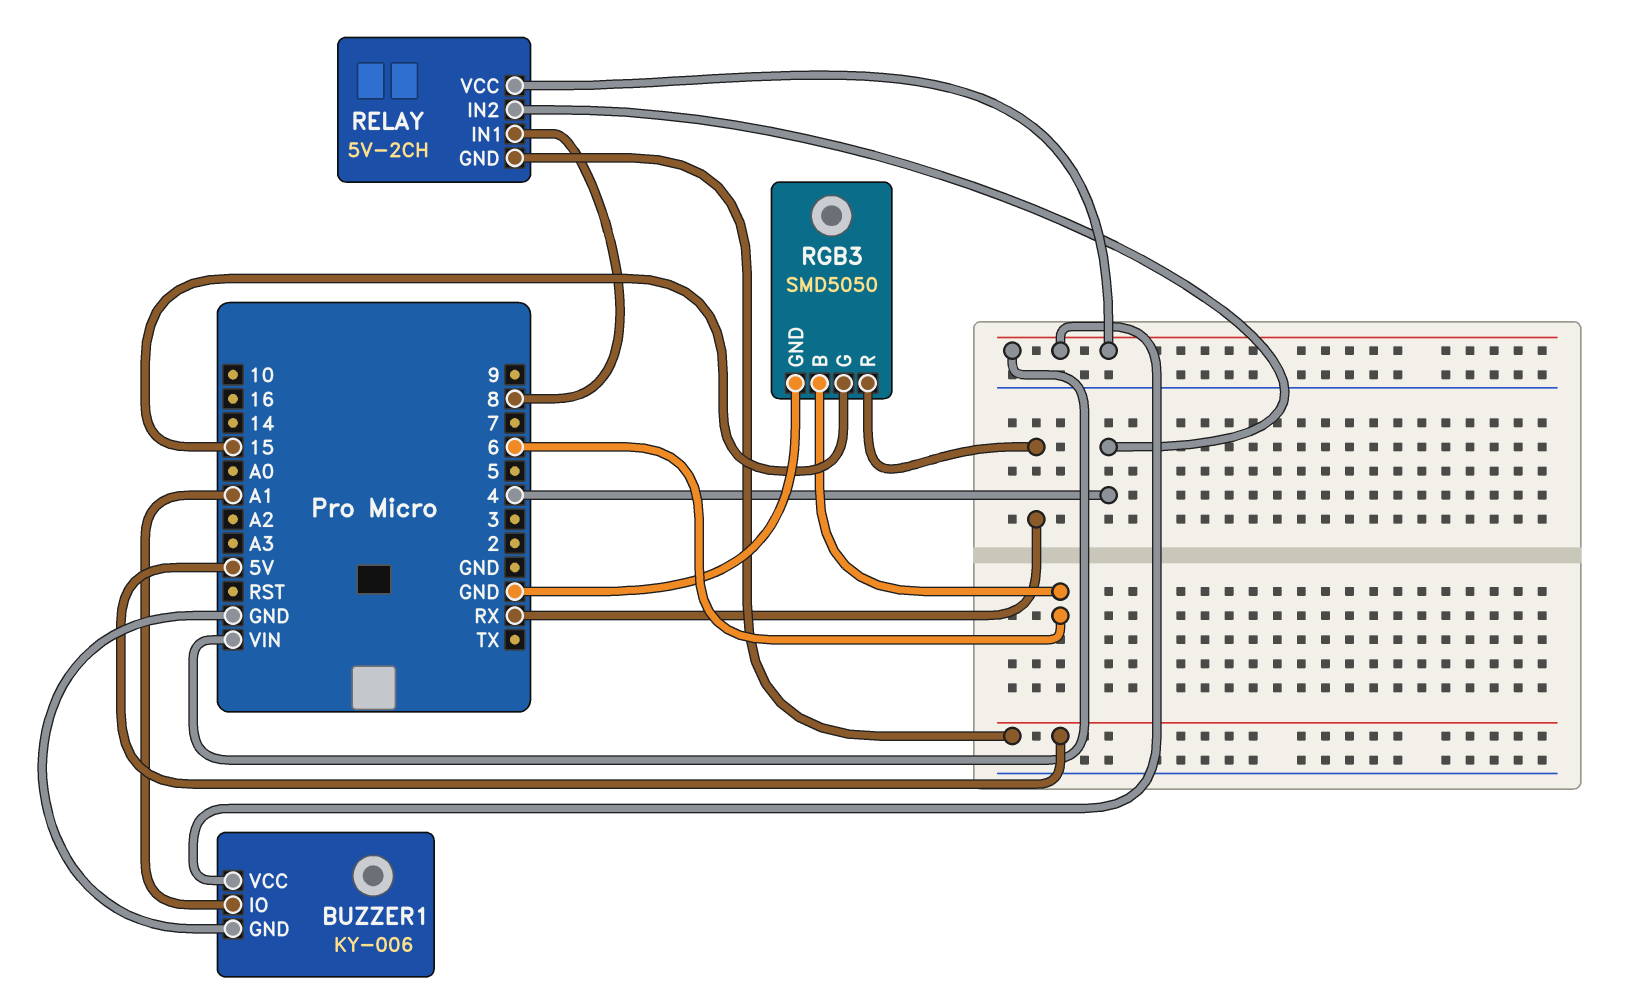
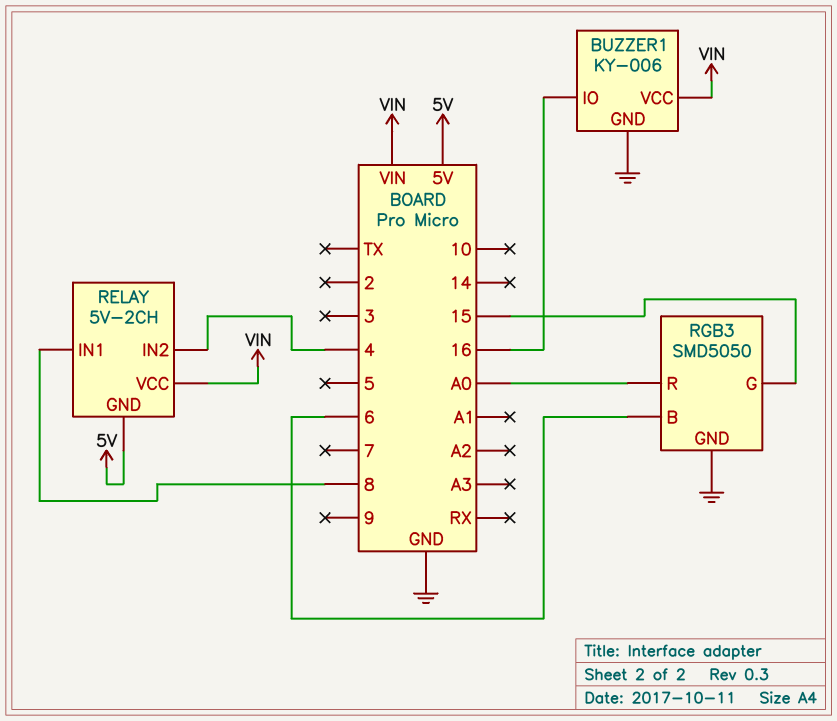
BUZZER1 pin IO: A1 -> 16
RGB3 pin R: RX -> A0

